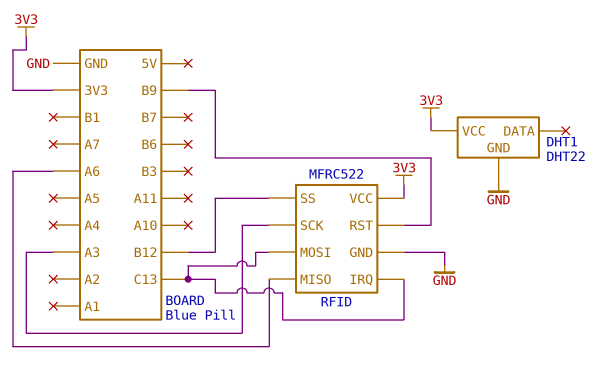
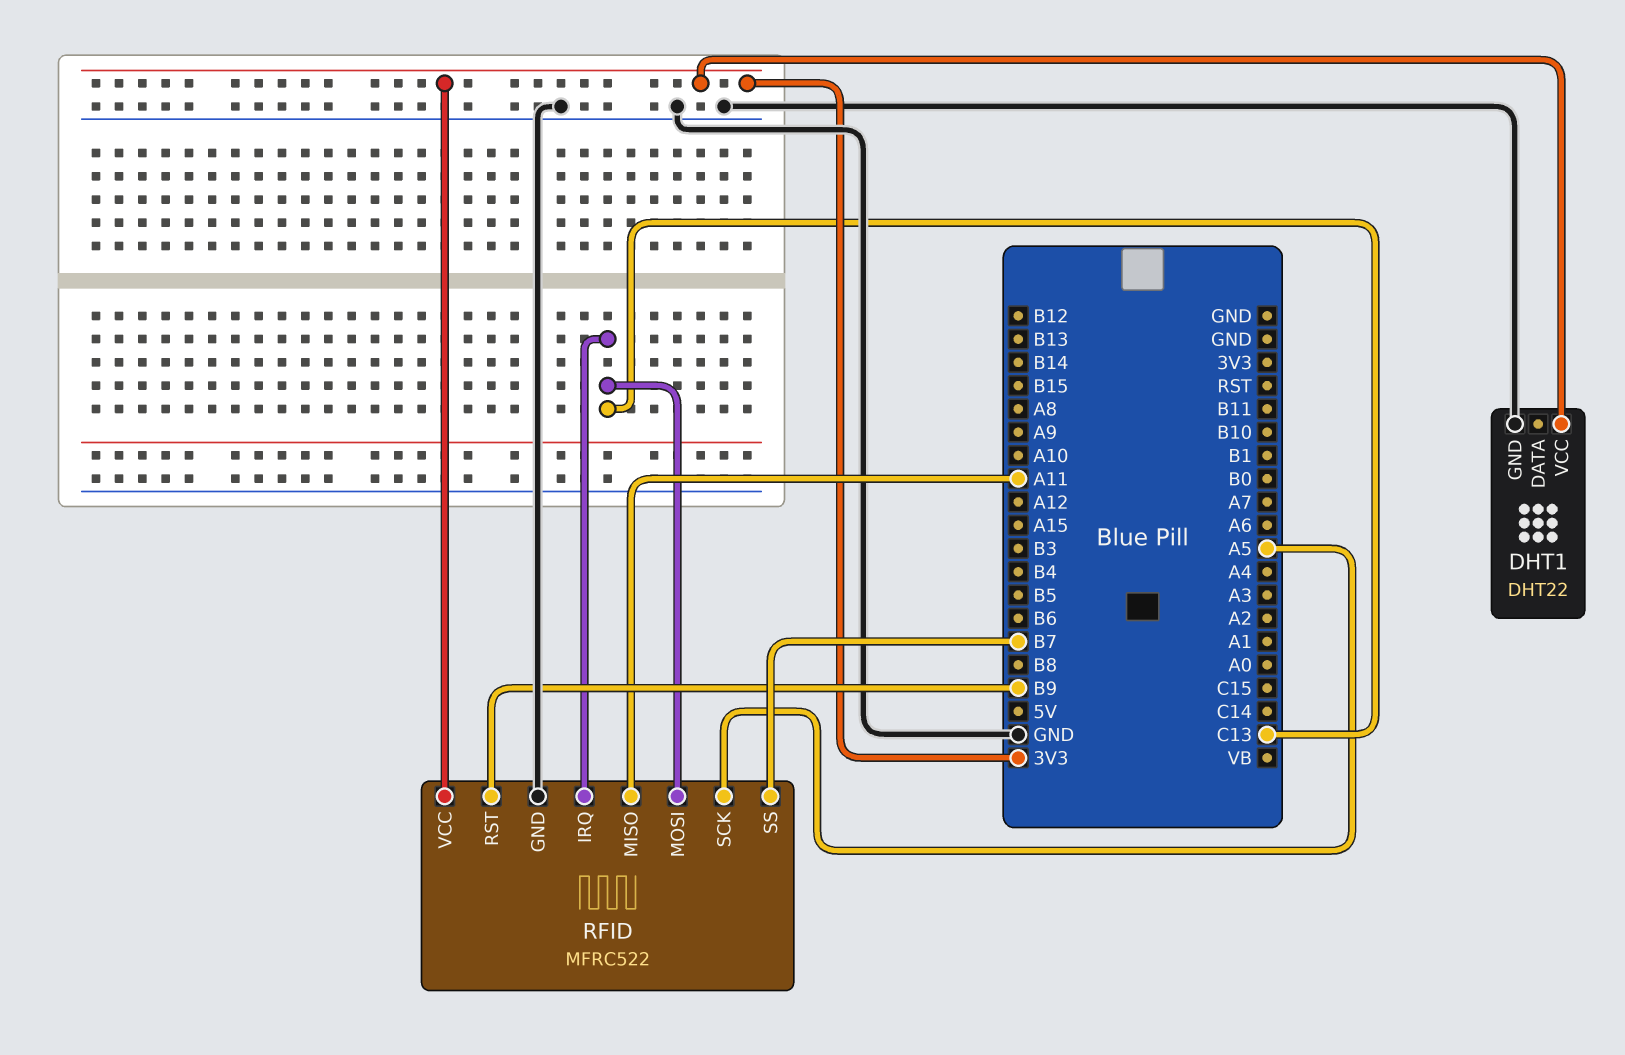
RFID pin MISO: A6 -> A11
RFID pin SCK: A3 -> A5
RFID pin SS: B12 -> B7

